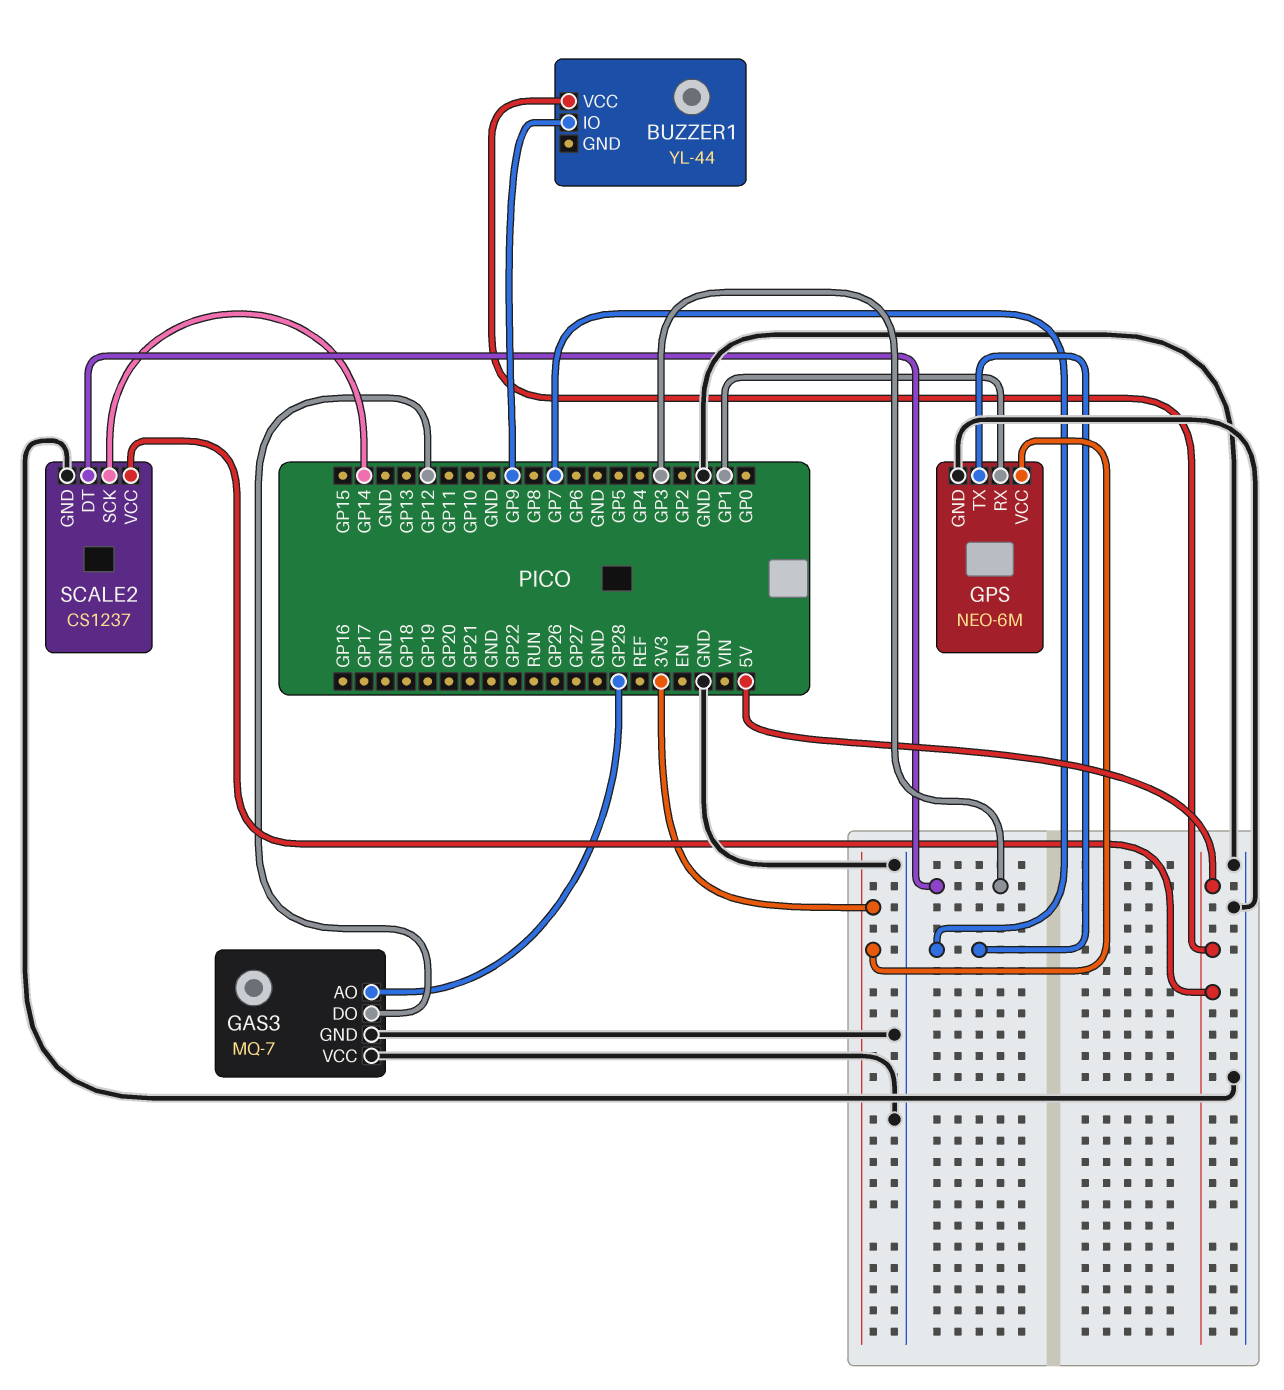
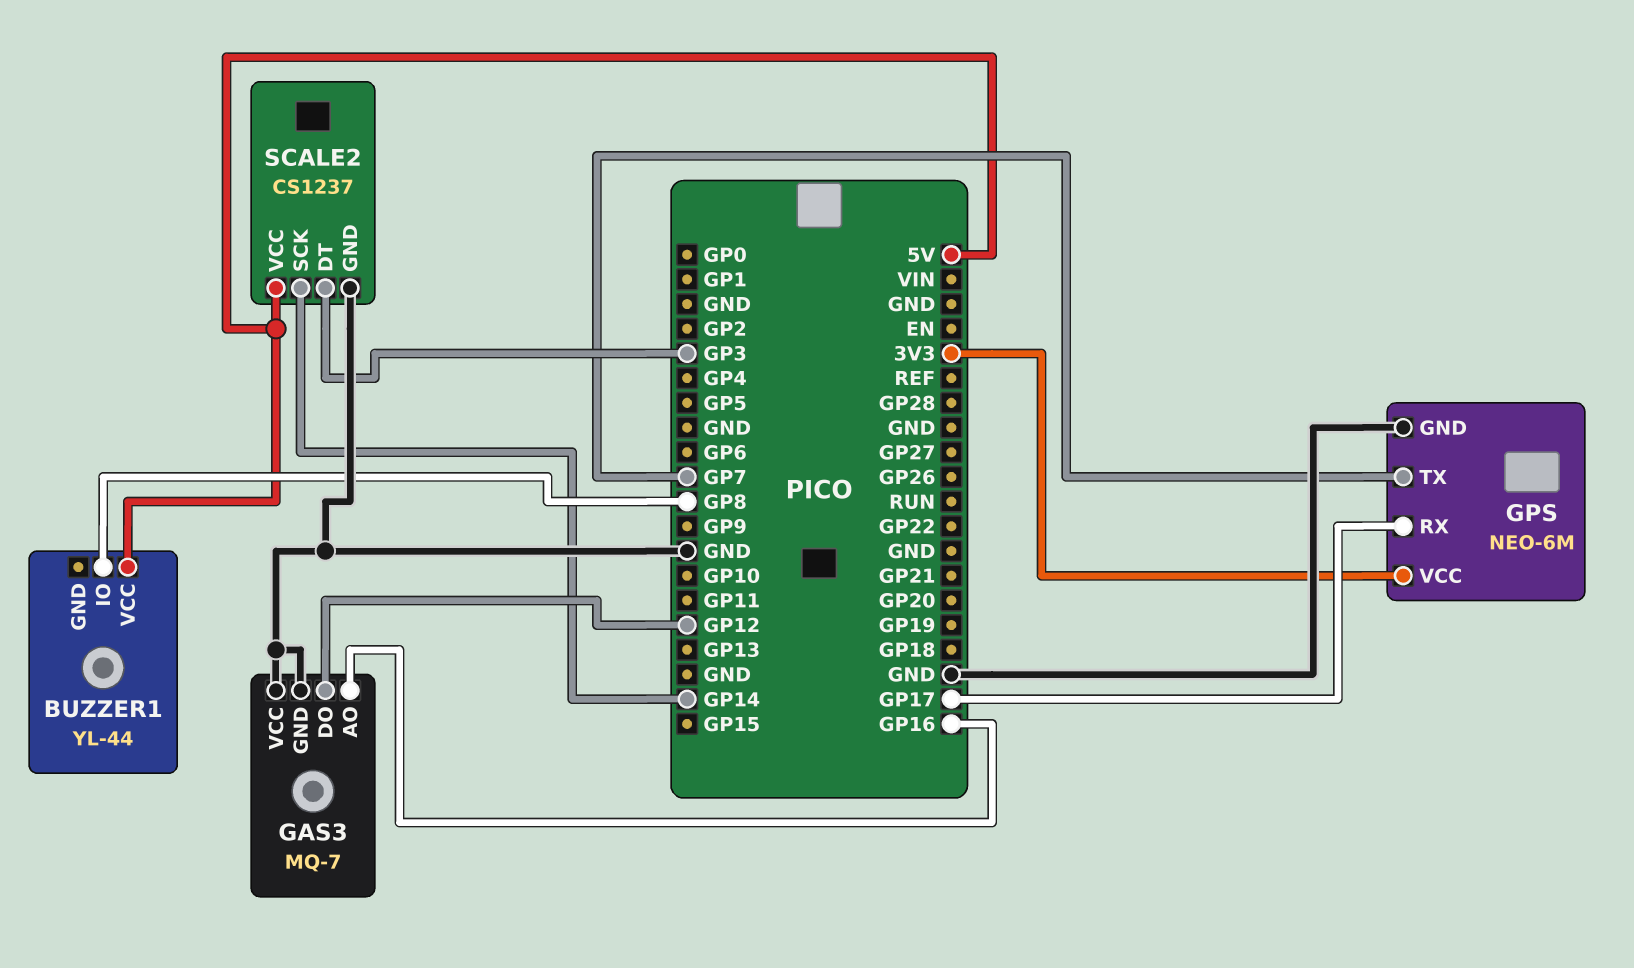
BUZZER1 pin IO: GP9 -> GP8
GAS3 pin AO: GP28 -> GP16
GPS pin RX: GP1 -> GP17

